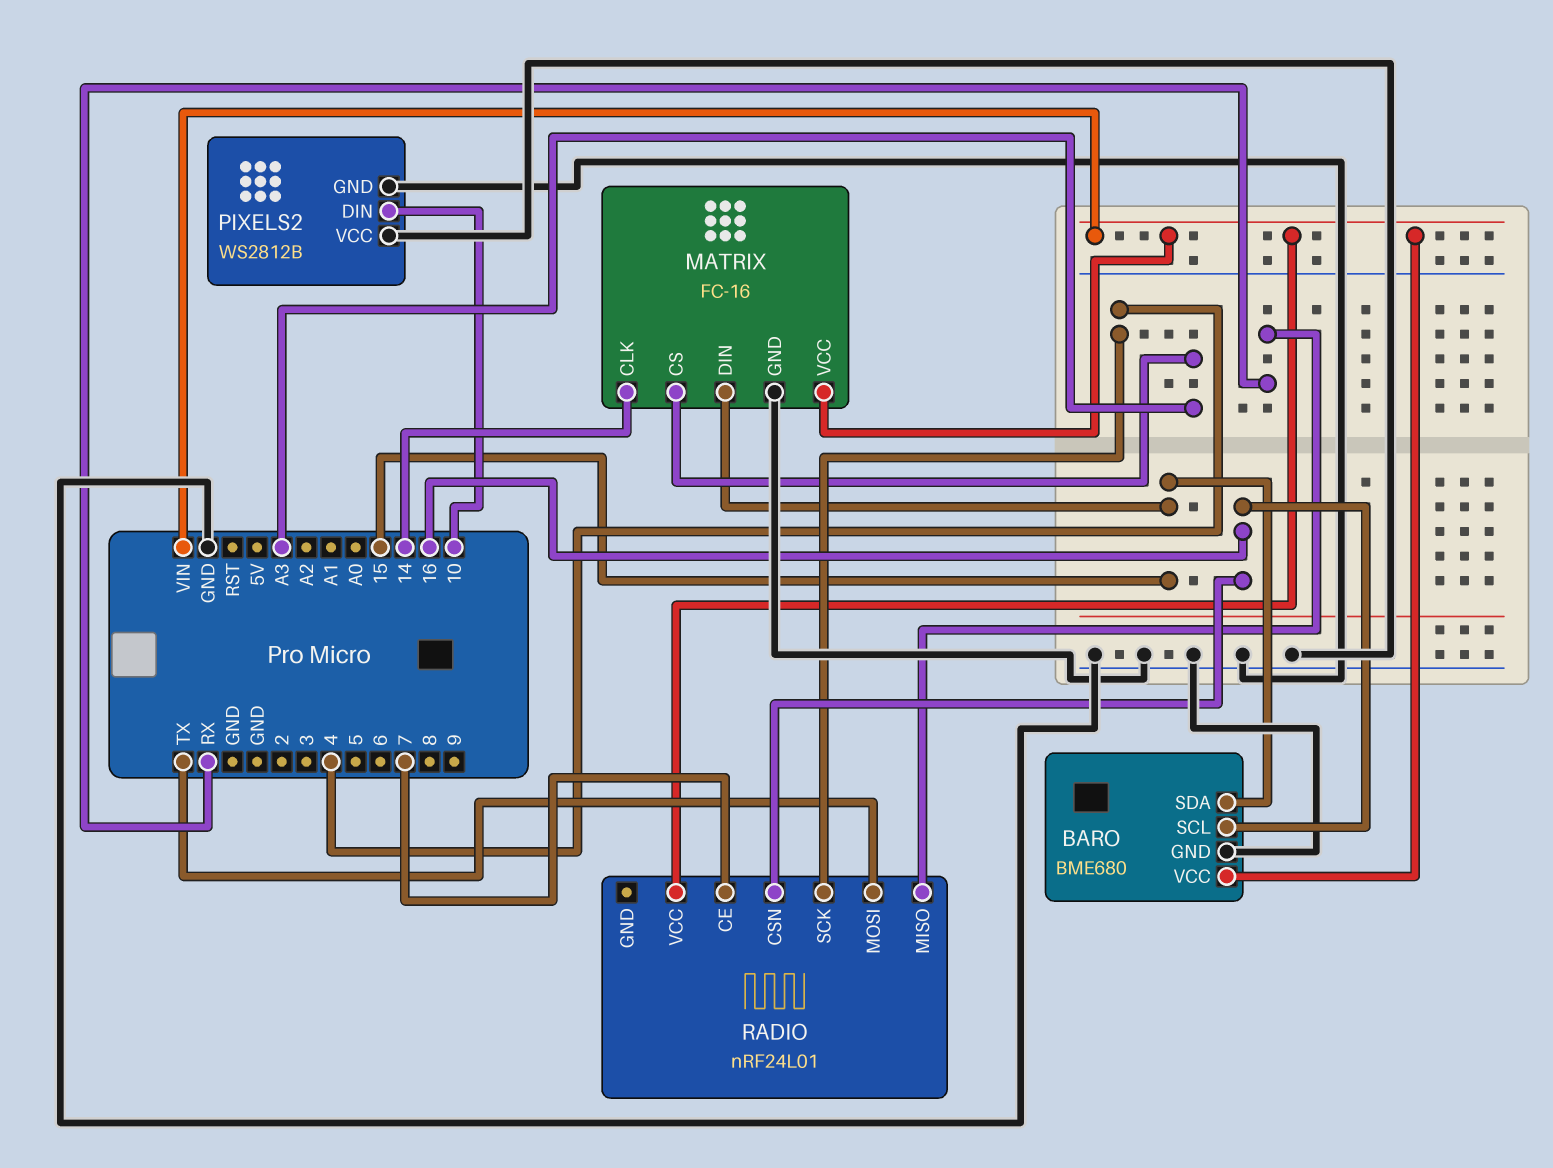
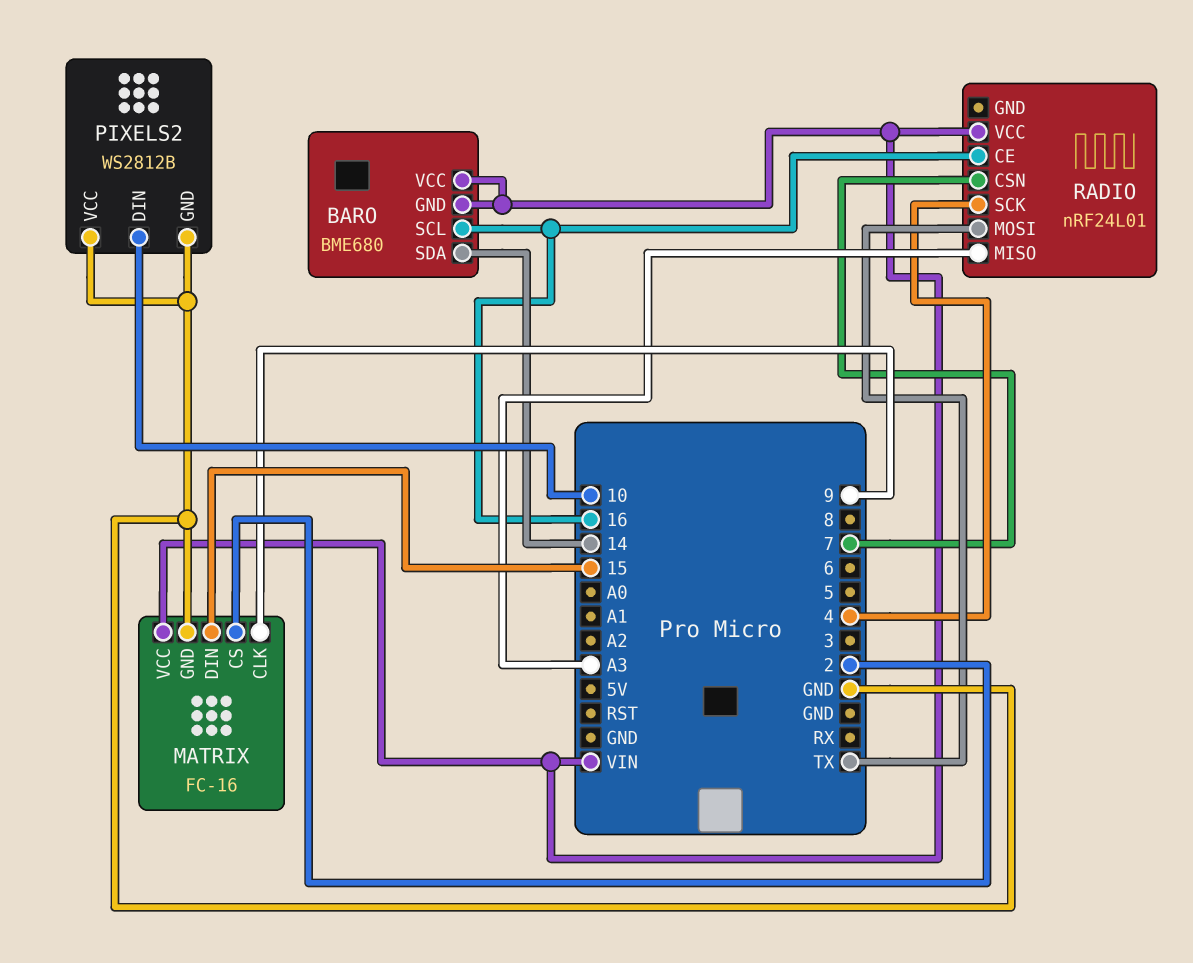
BARO pin GND: GND -> VIN
BARO pin SDA: 15 -> 14
MATRIX pin CLK: 14 -> 9
MATRIX pin CS: A3 -> 2
RADIO pin CE: 7 -> 16
RADIO pin CSN: 16 -> 7
RADIO pin MISO: RX -> A3

